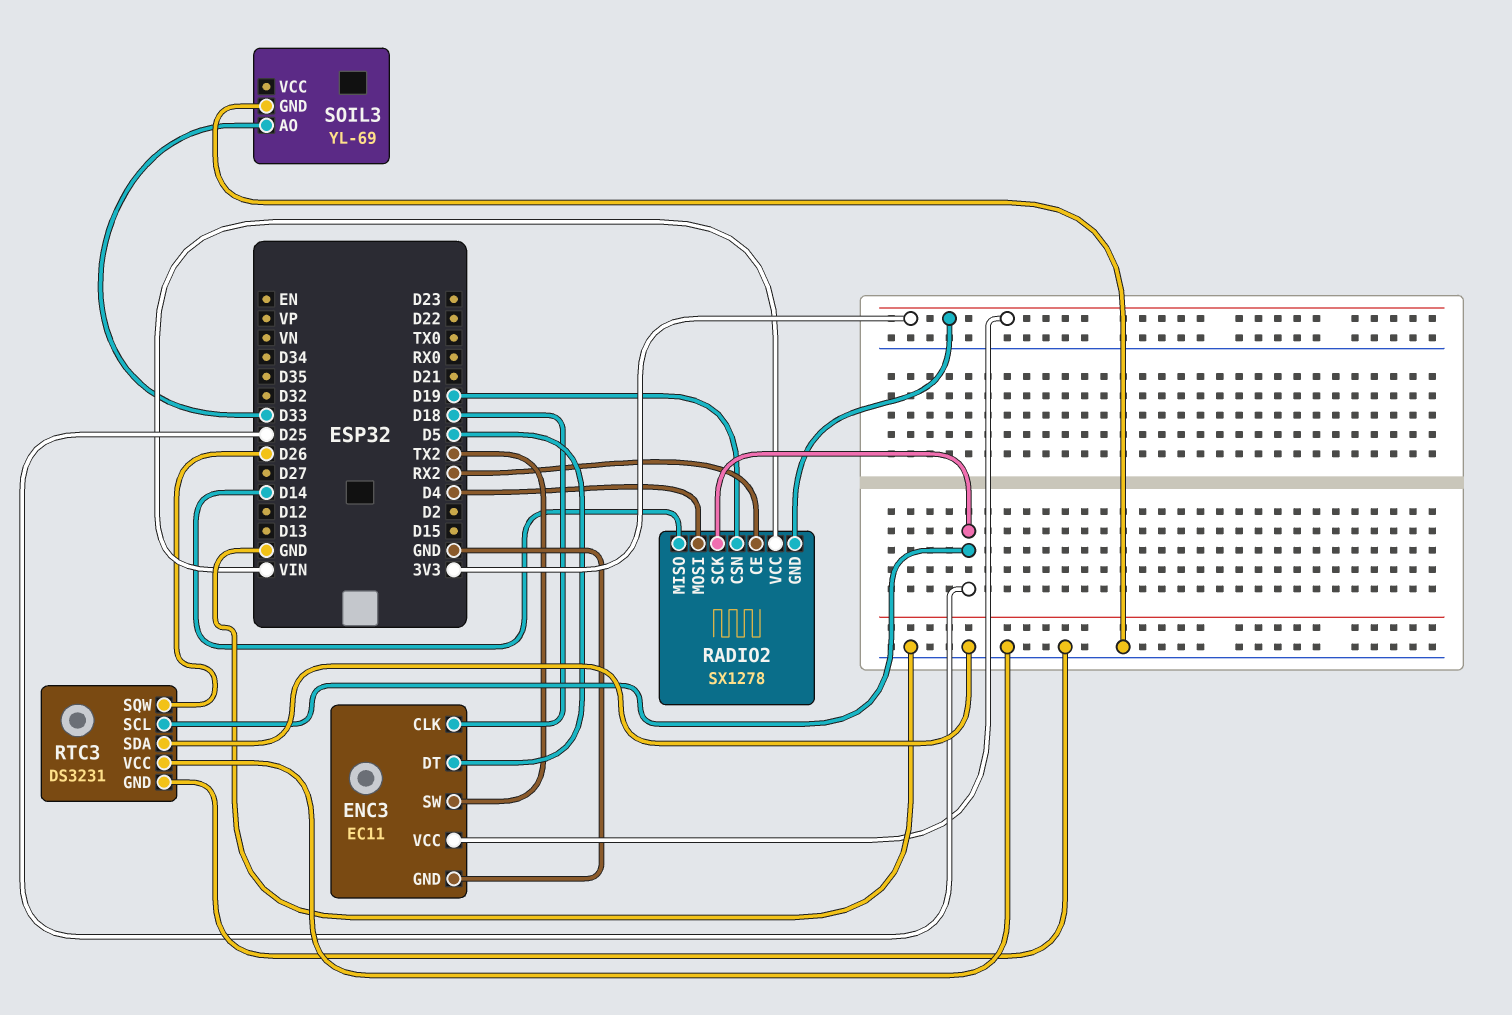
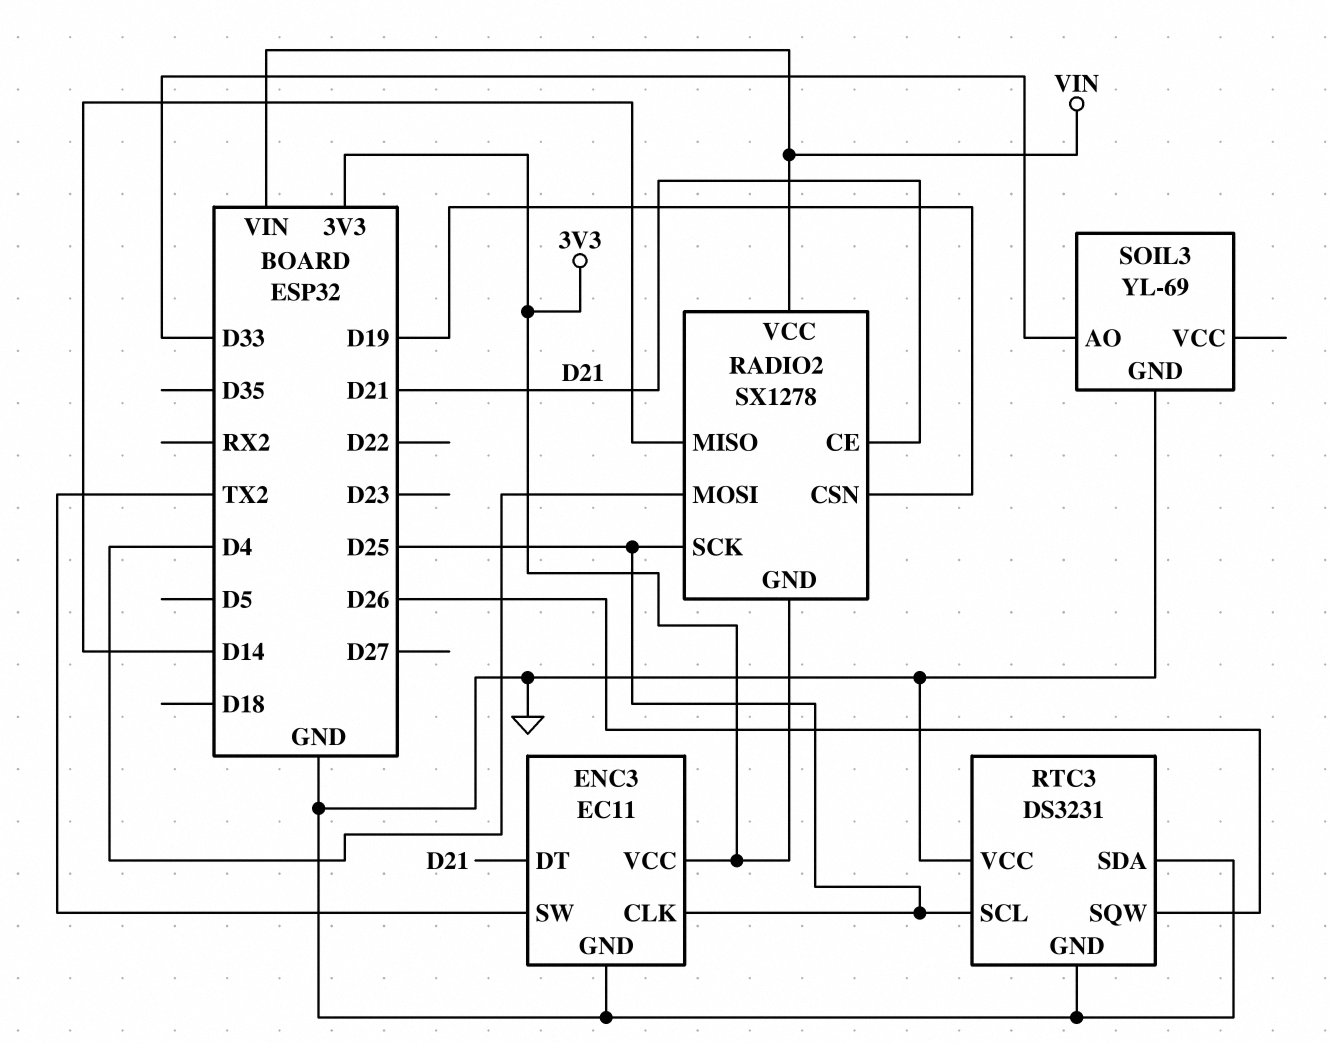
ENC3 pin CLK: D18 -> D25
ENC3 pin DT: D5 -> D21
RADIO2 pin CE: RX2 -> D21

